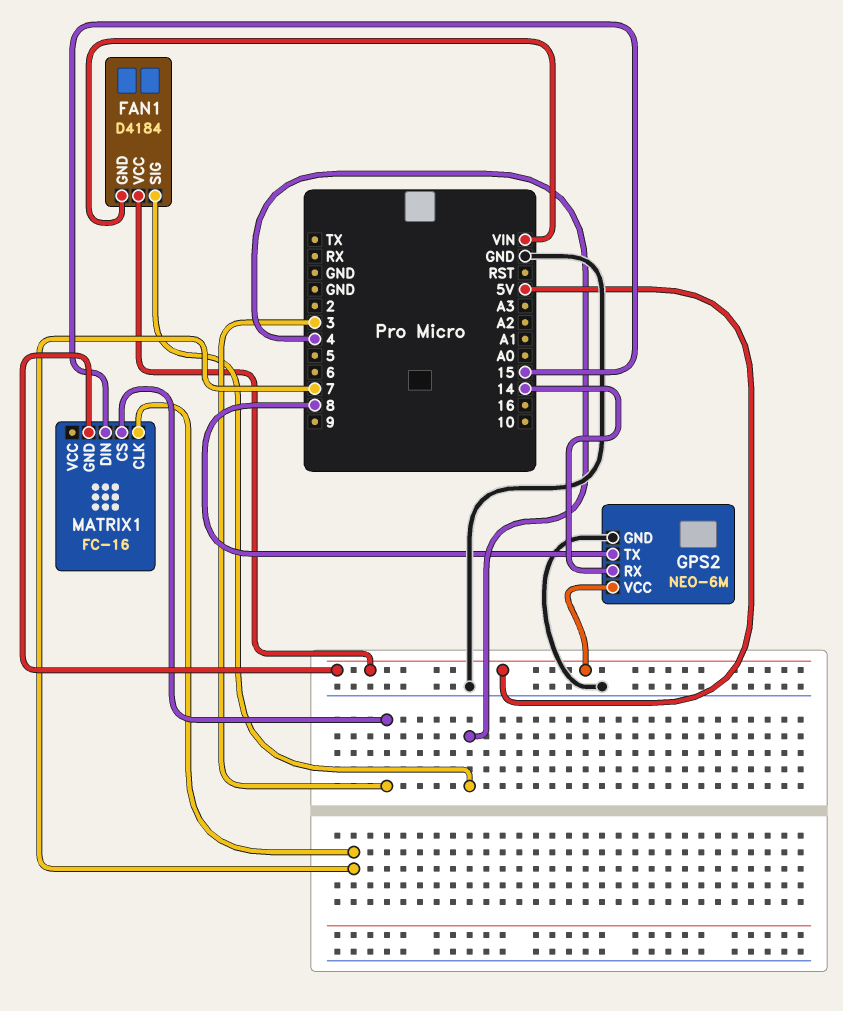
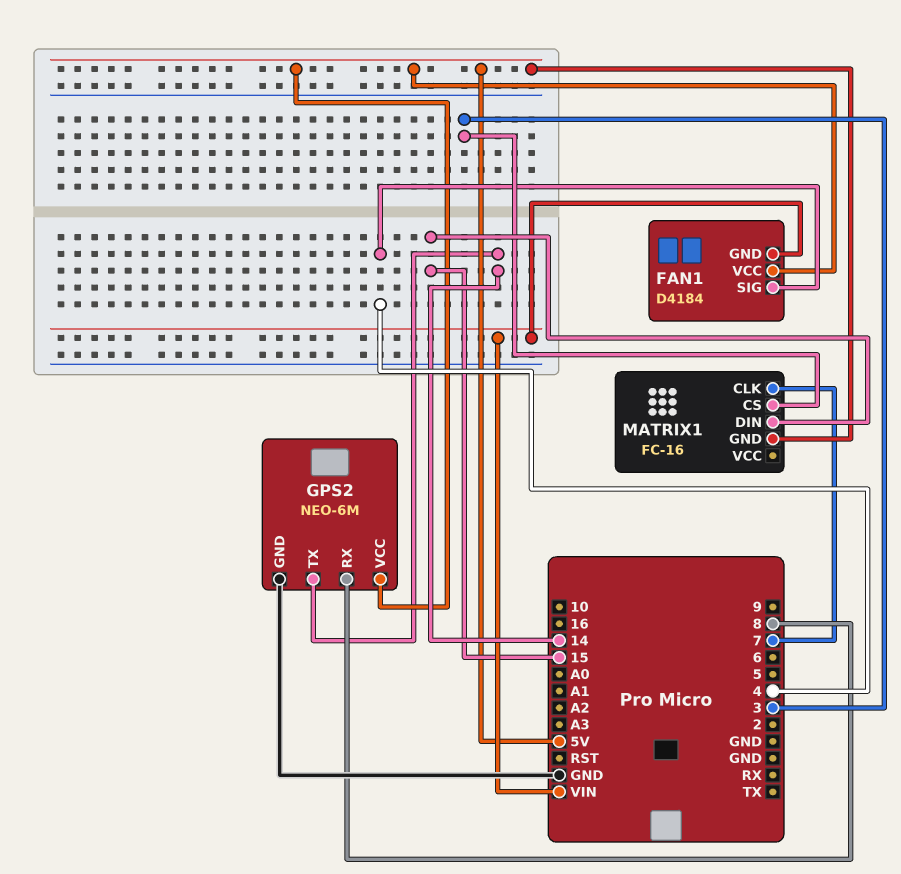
GPS2 pin RX: 14 -> 8
GPS2 pin TX: 8 -> 14

